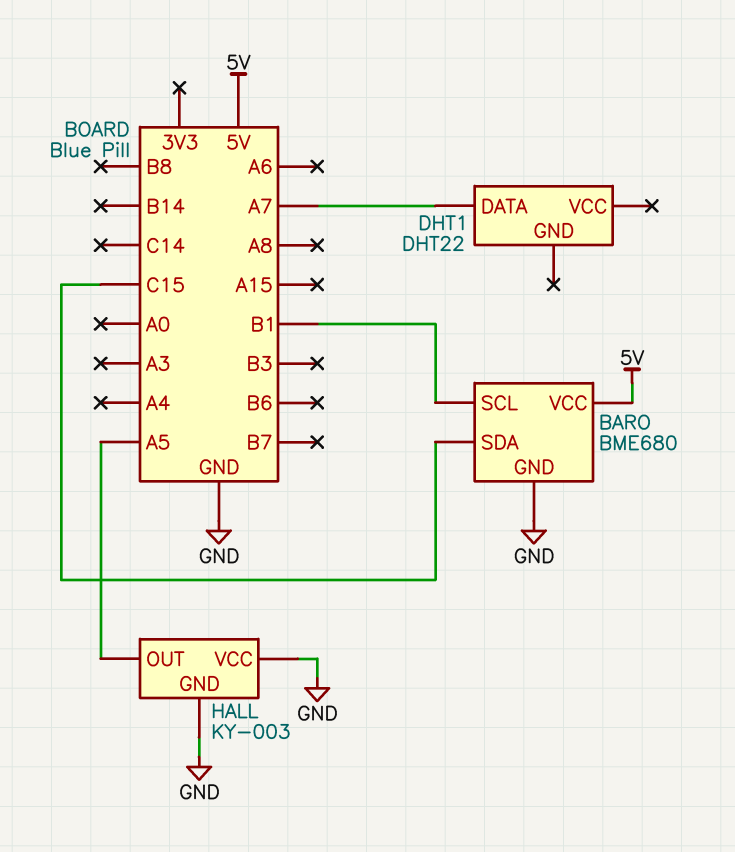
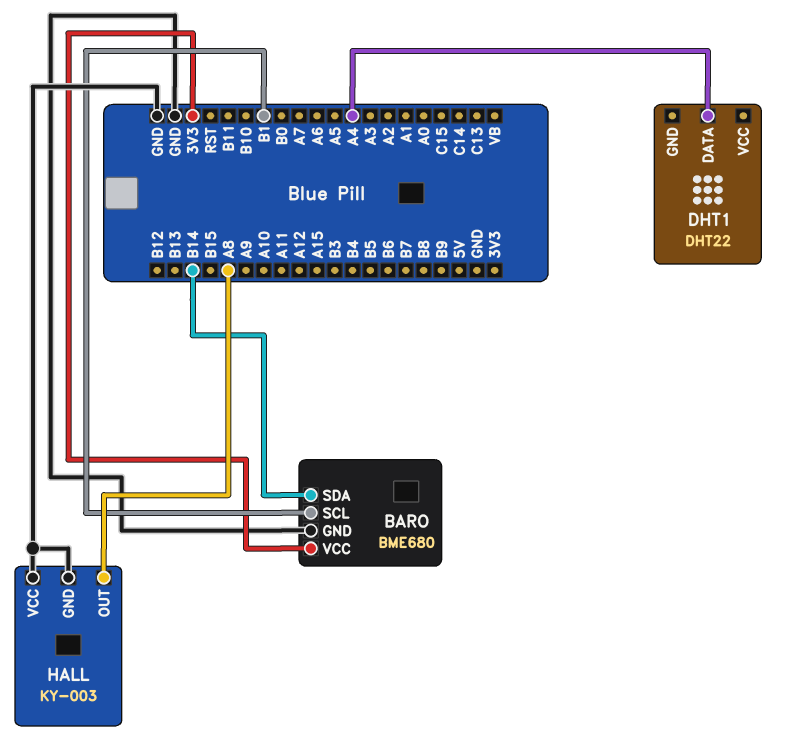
BARO pin SDA: C15 -> B14
BARO pin VCC: 5V -> 3V3
DHT1 pin DATA: A7 -> A4
HALL pin OUT: A5 -> A8

